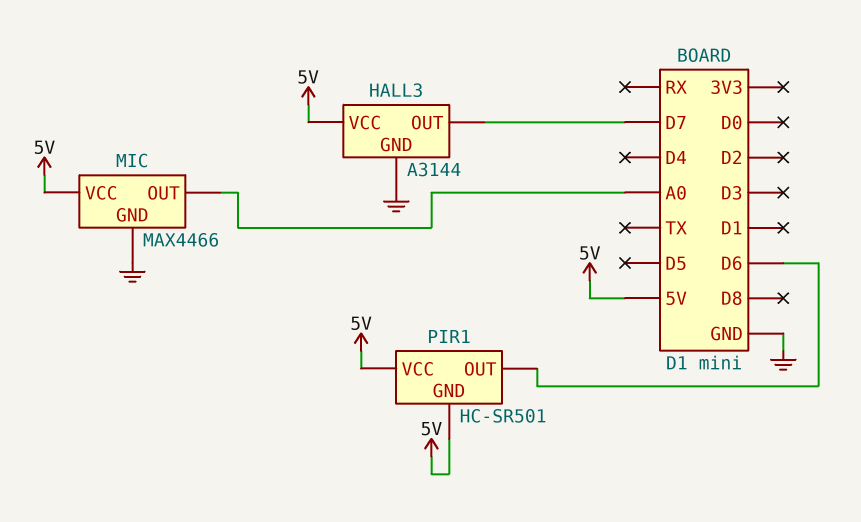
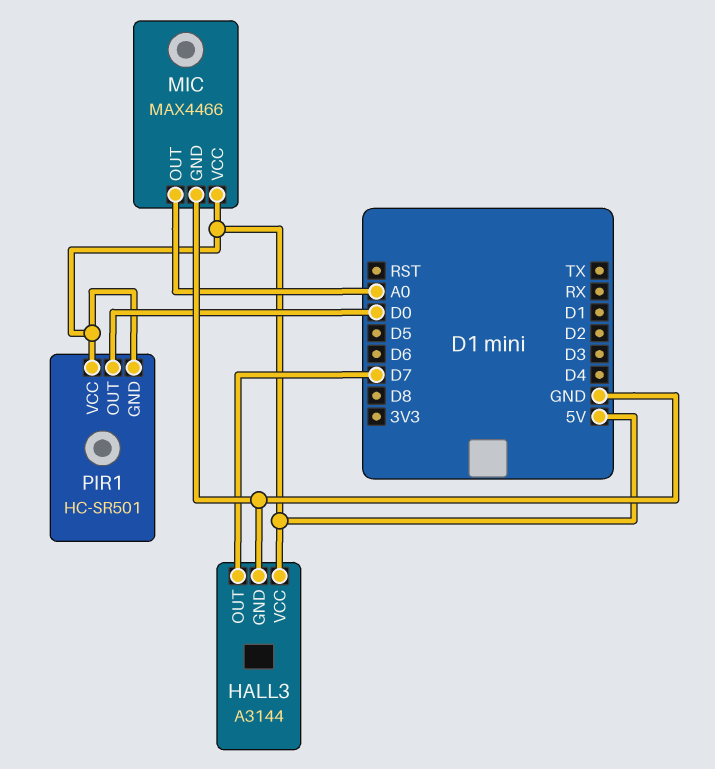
PIR1 pin OUT: D6 -> D0

